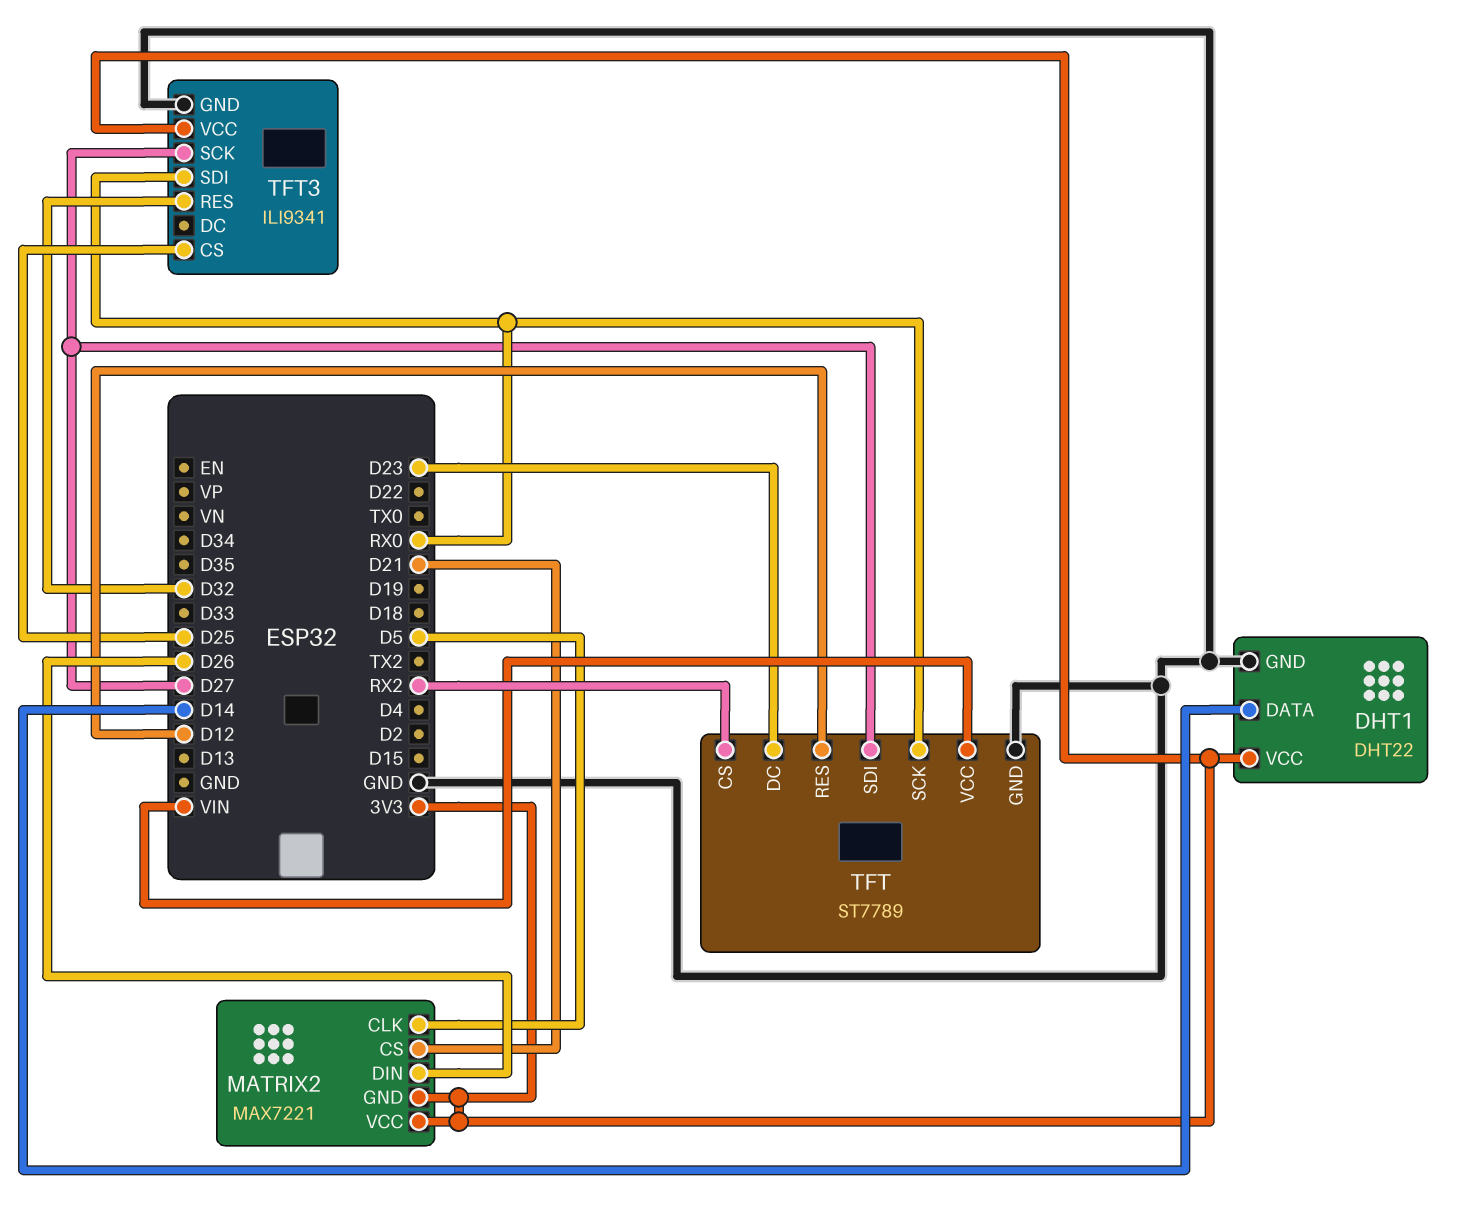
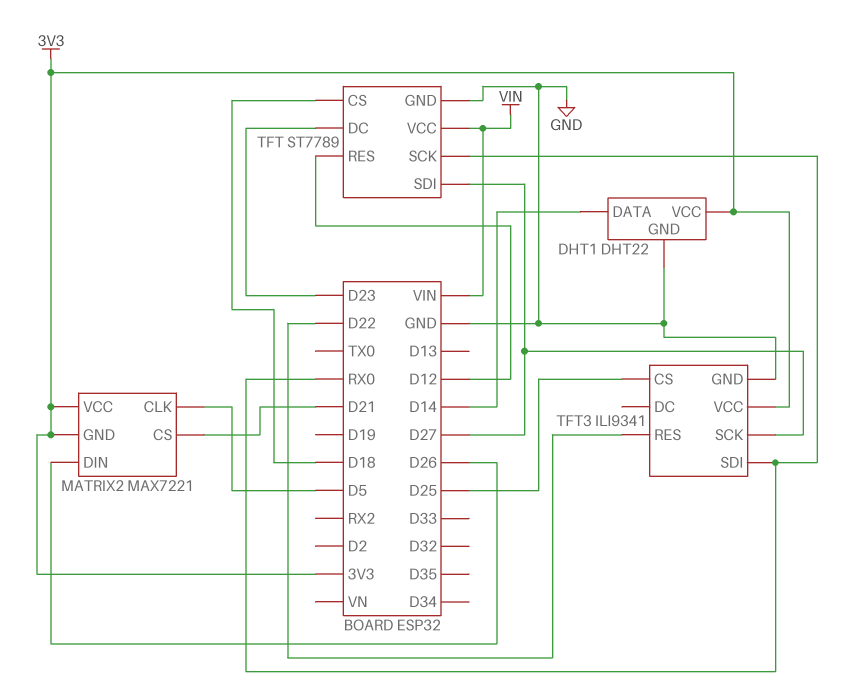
TFT pin CS: RX2 -> D18
TFT3 pin RES: D32 -> D22

